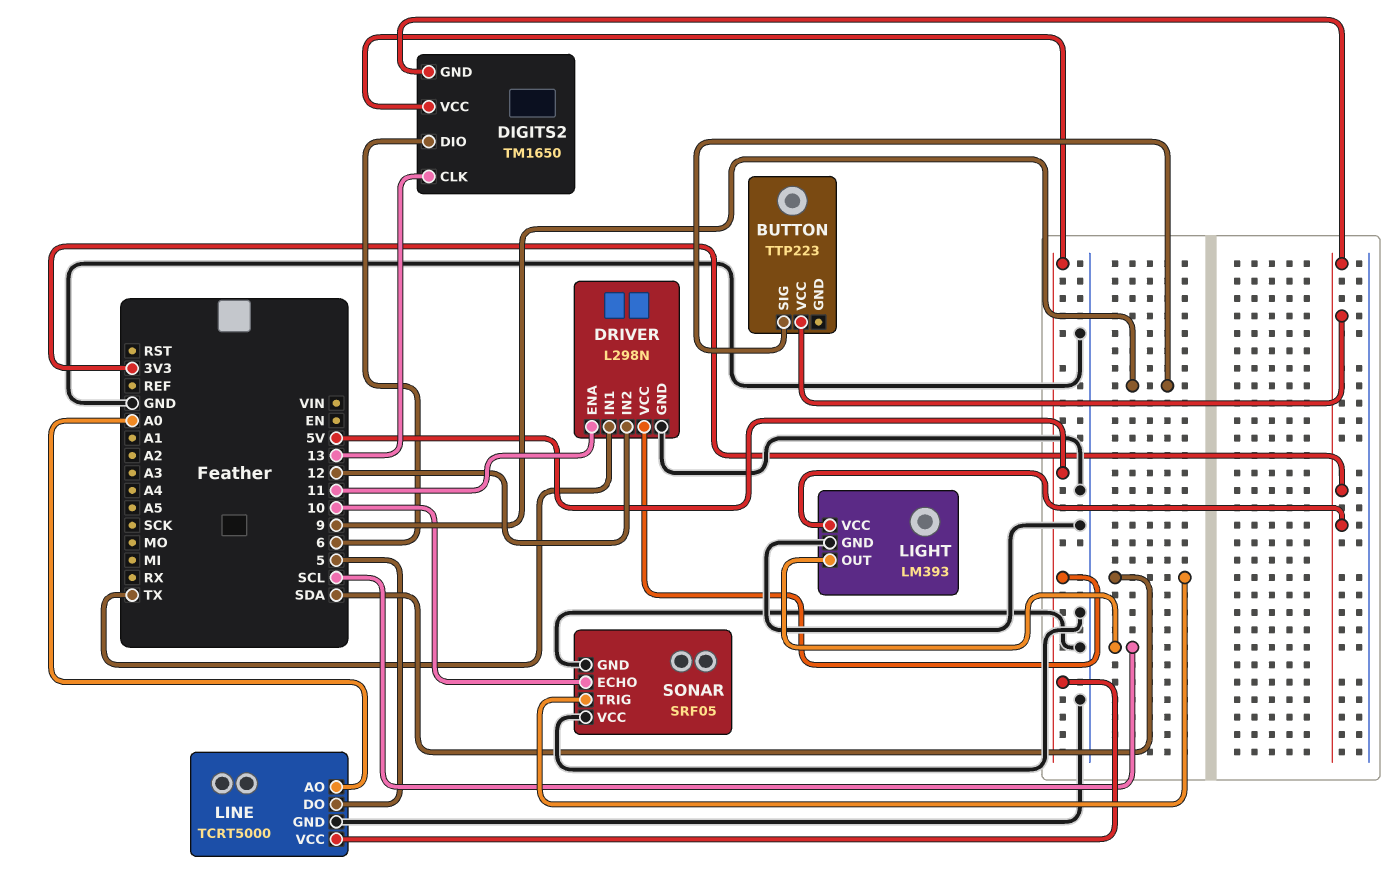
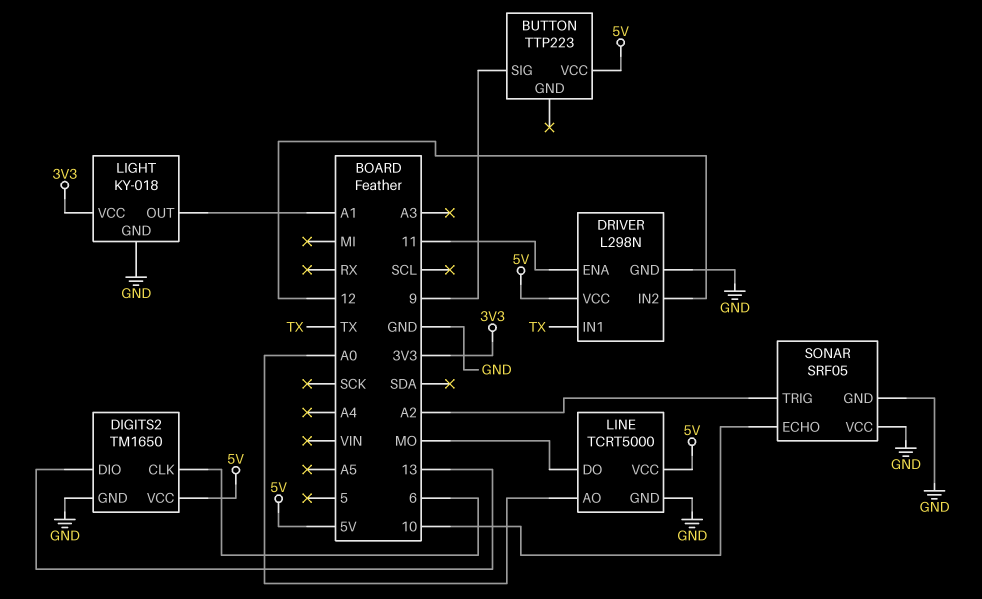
BUTTON pin VCC: 3V3 -> 5V
DIGITS2 pin CLK: 13 -> 6
DIGITS2 pin DIO: 6 -> 13
DIGITS2 pin GND: 3V3 -> GND
LIGHT: LM393 -> KY-018
LIGHT pin OUT: SCL -> A1
LINE pin DO: 5 -> MO
SONAR pin TRIG: SDA -> A2

